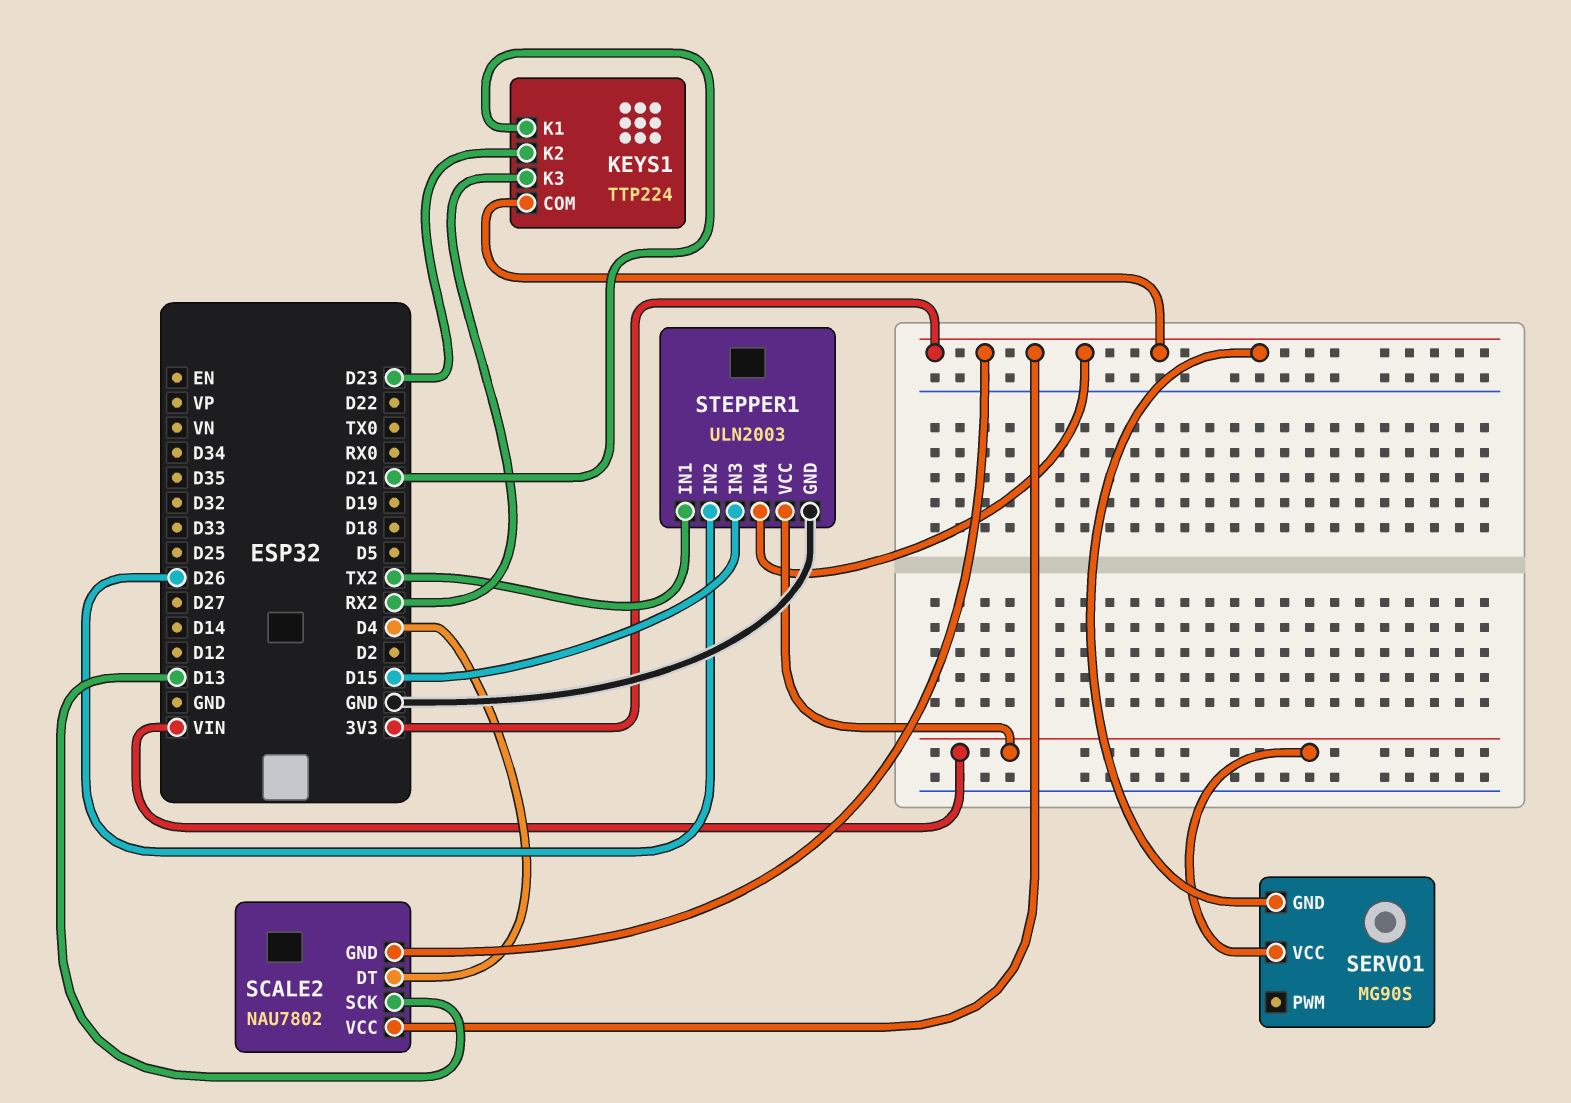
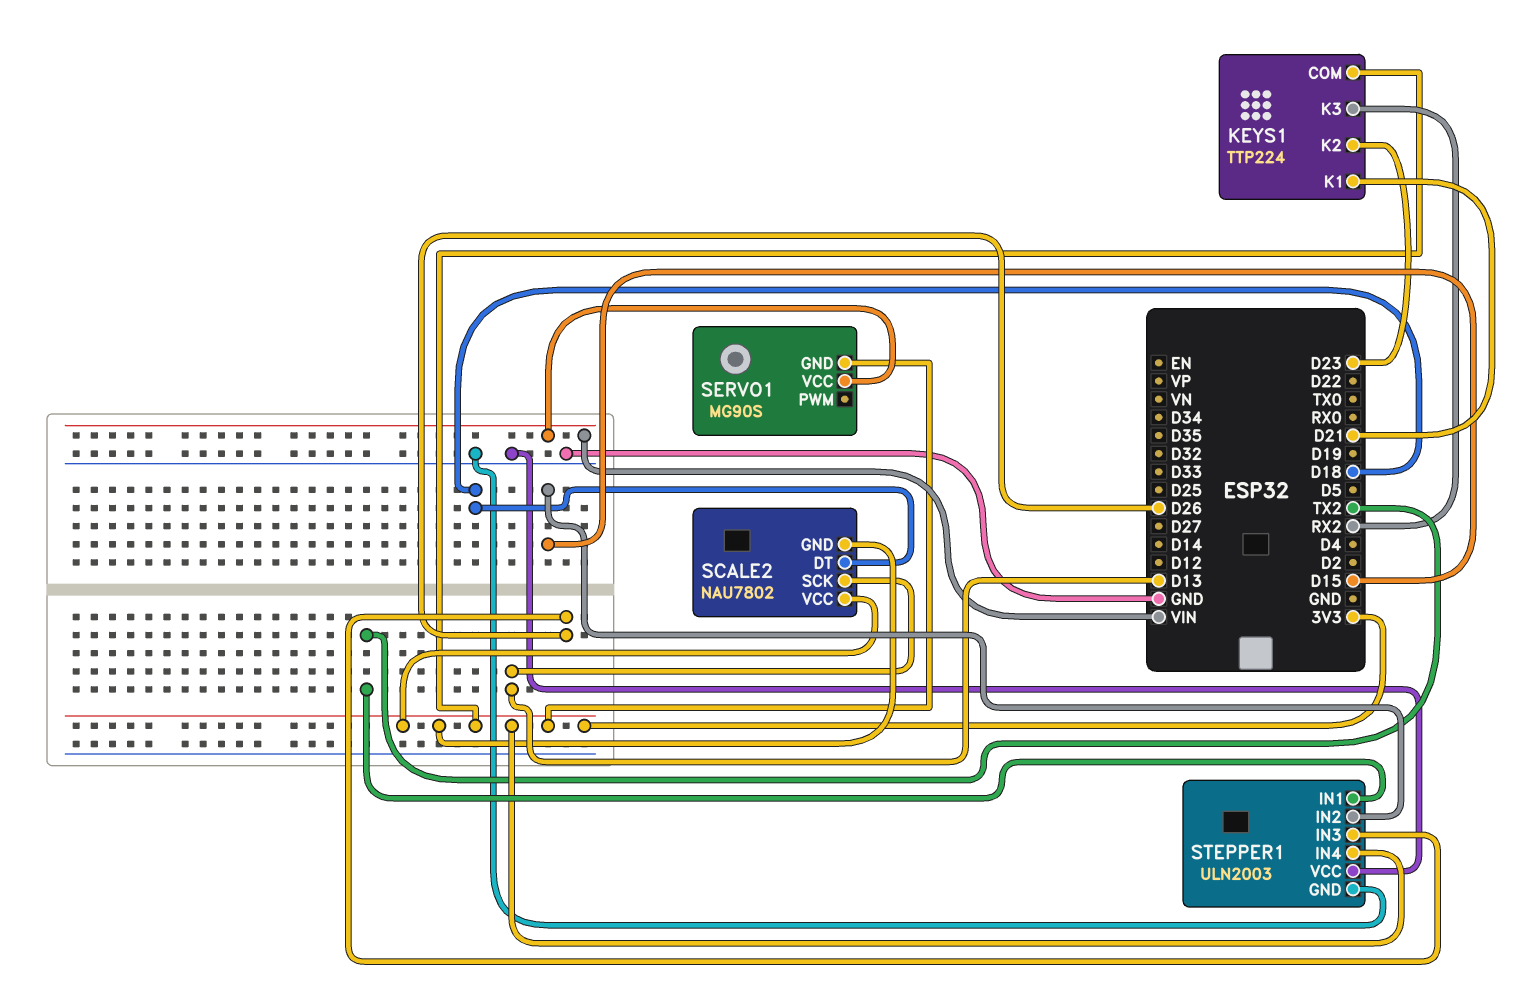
SCALE2 pin DT: D4 -> D18
STEPPER1 pin IN2: D26 -> D15
STEPPER1 pin IN3: D15 -> D26
STEPPER1 pin VCC: VIN -> GND

